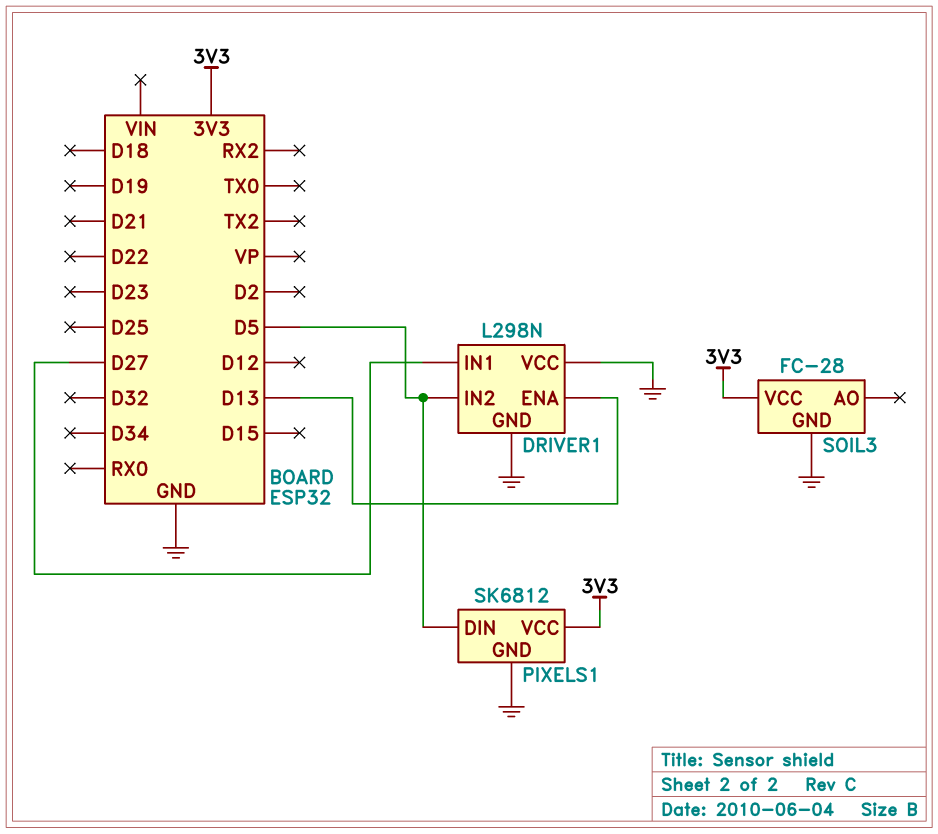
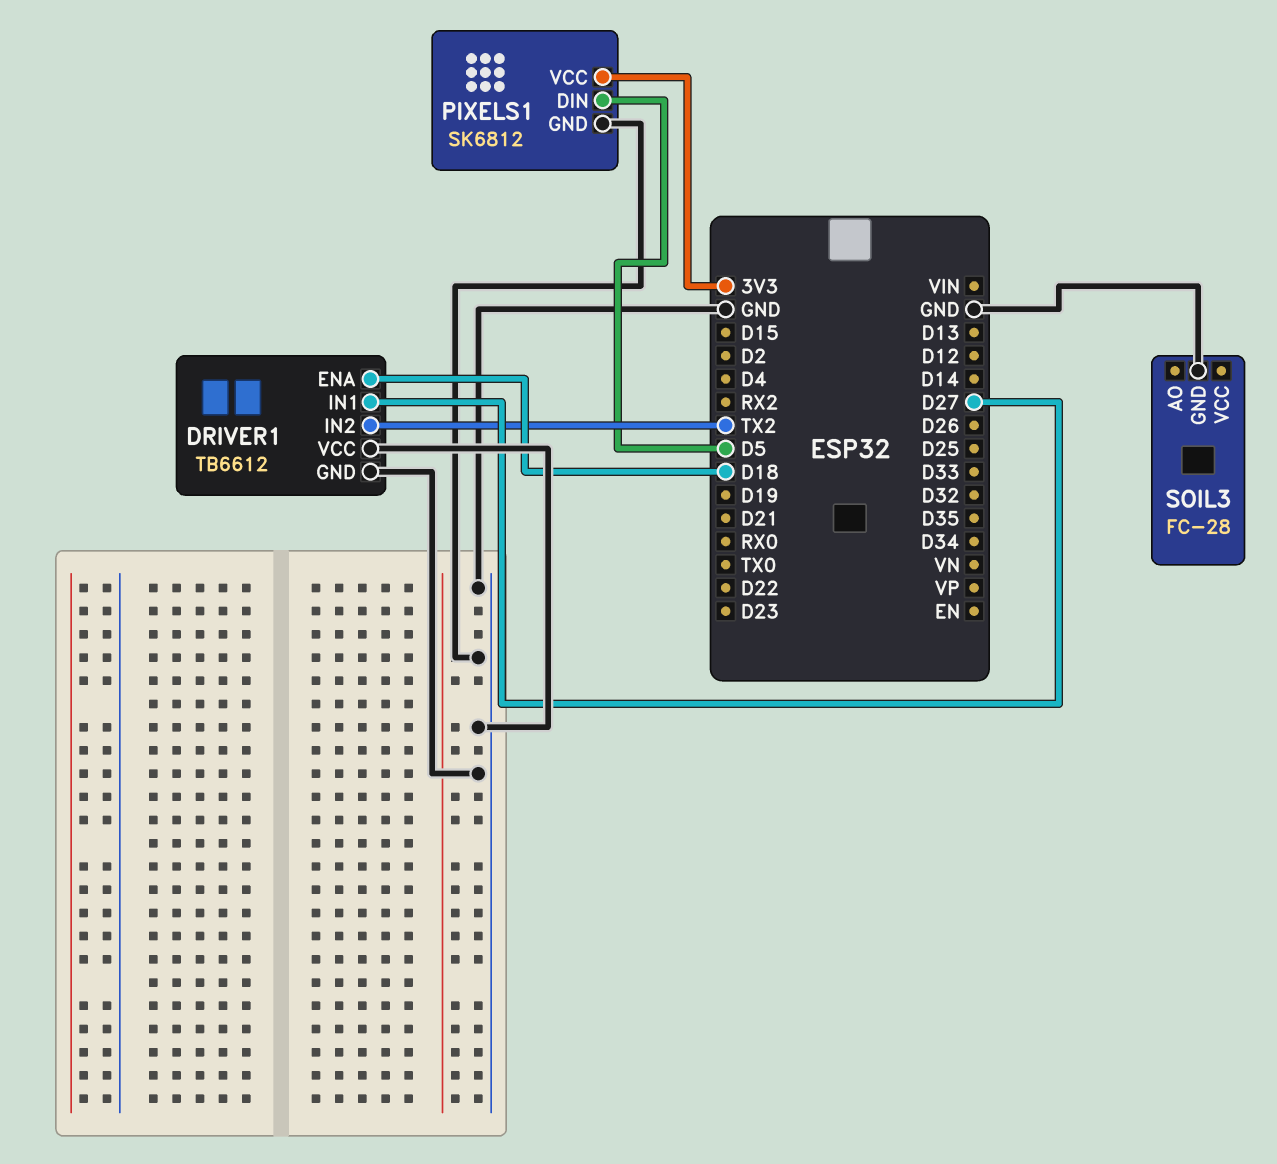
DRIVER1: L298N -> TB6612
DRIVER1 pin ENA: D13 -> D18
DRIVER1 pin IN2: D5 -> TX2
SOIL3 pin VCC: 3V3 -> none

